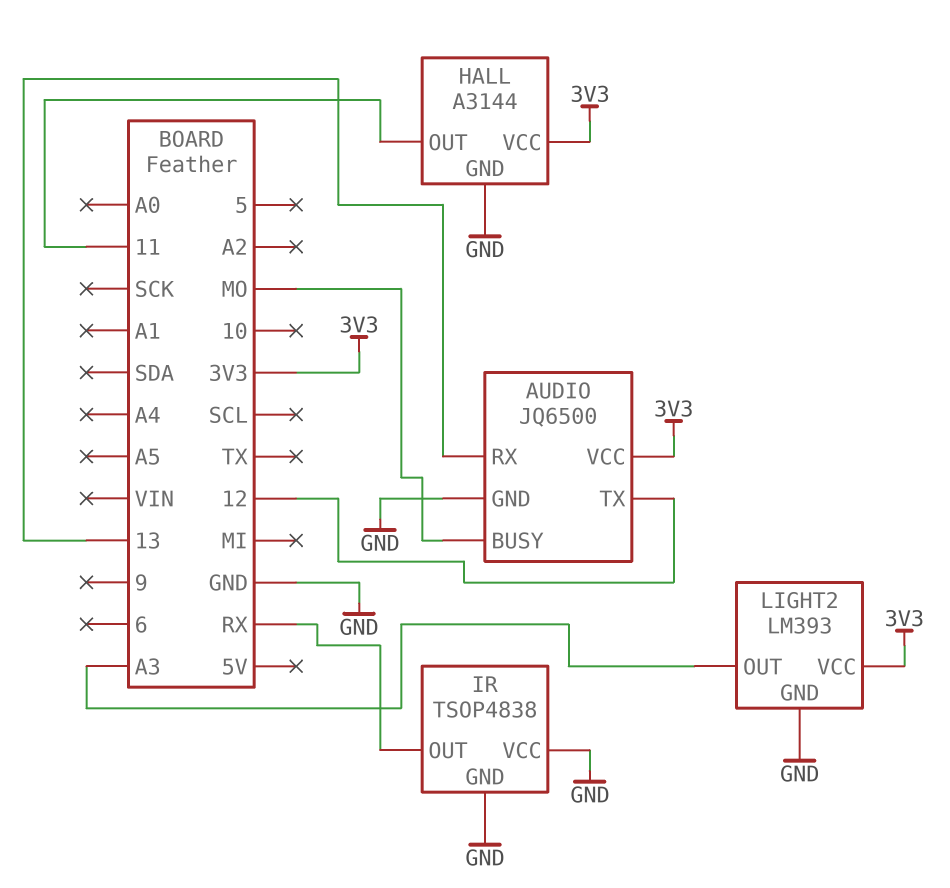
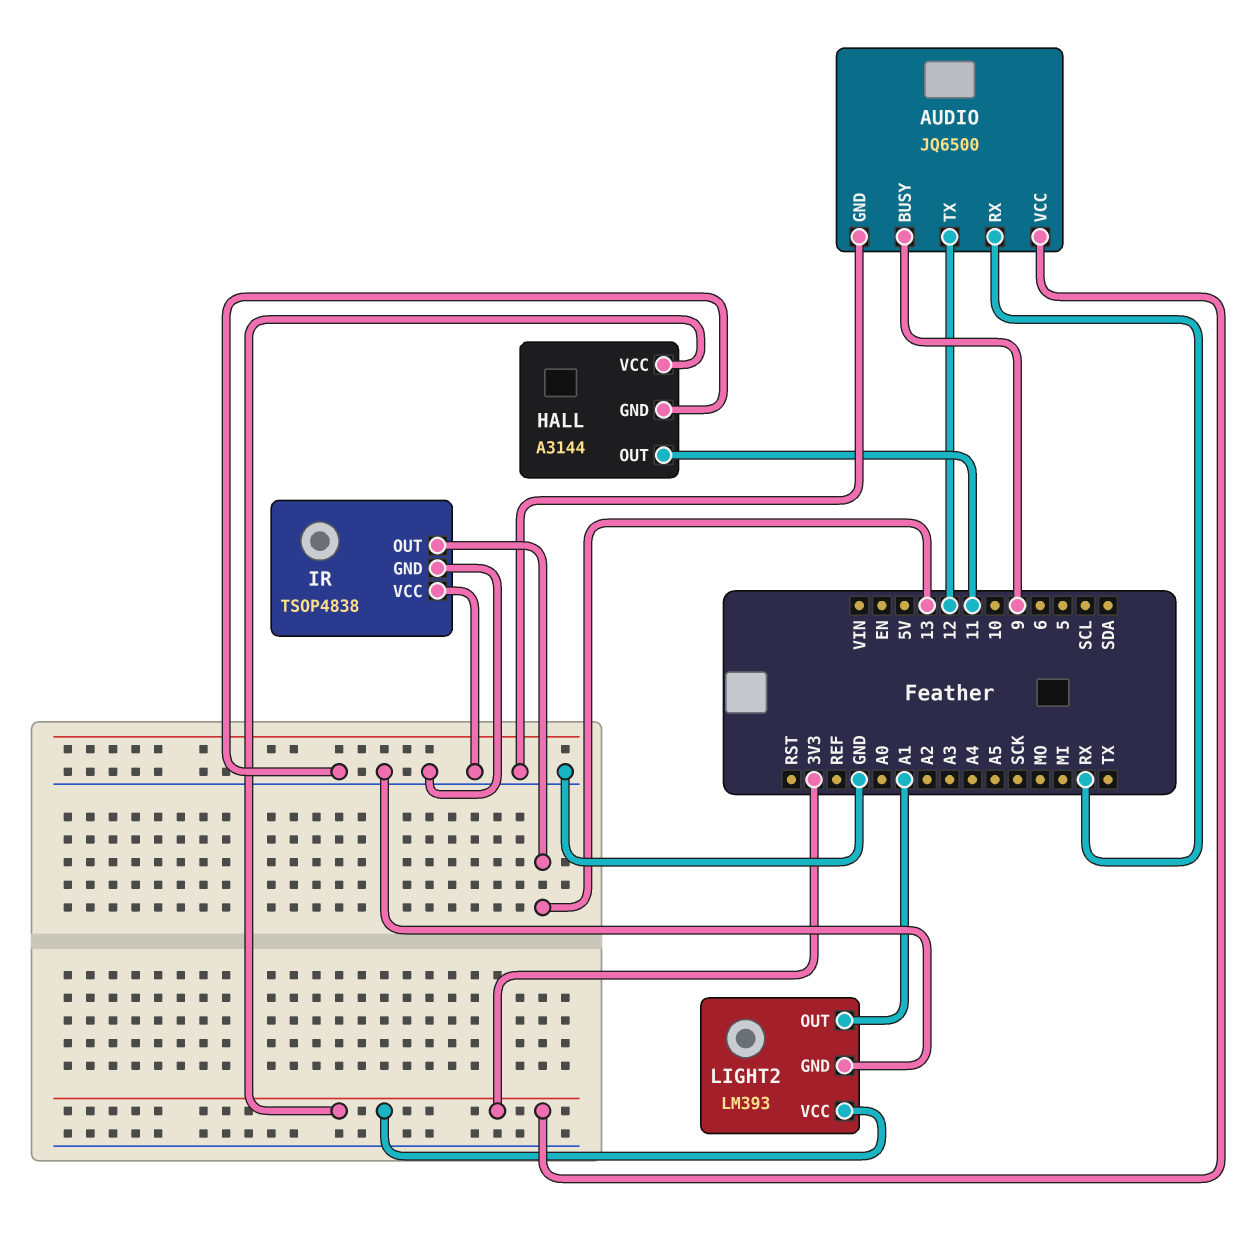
AUDIO pin BUSY: MO -> 9
AUDIO pin RX: 13 -> RX
IR pin OUT: RX -> 13
LIGHT2 pin OUT: A3 -> A1

